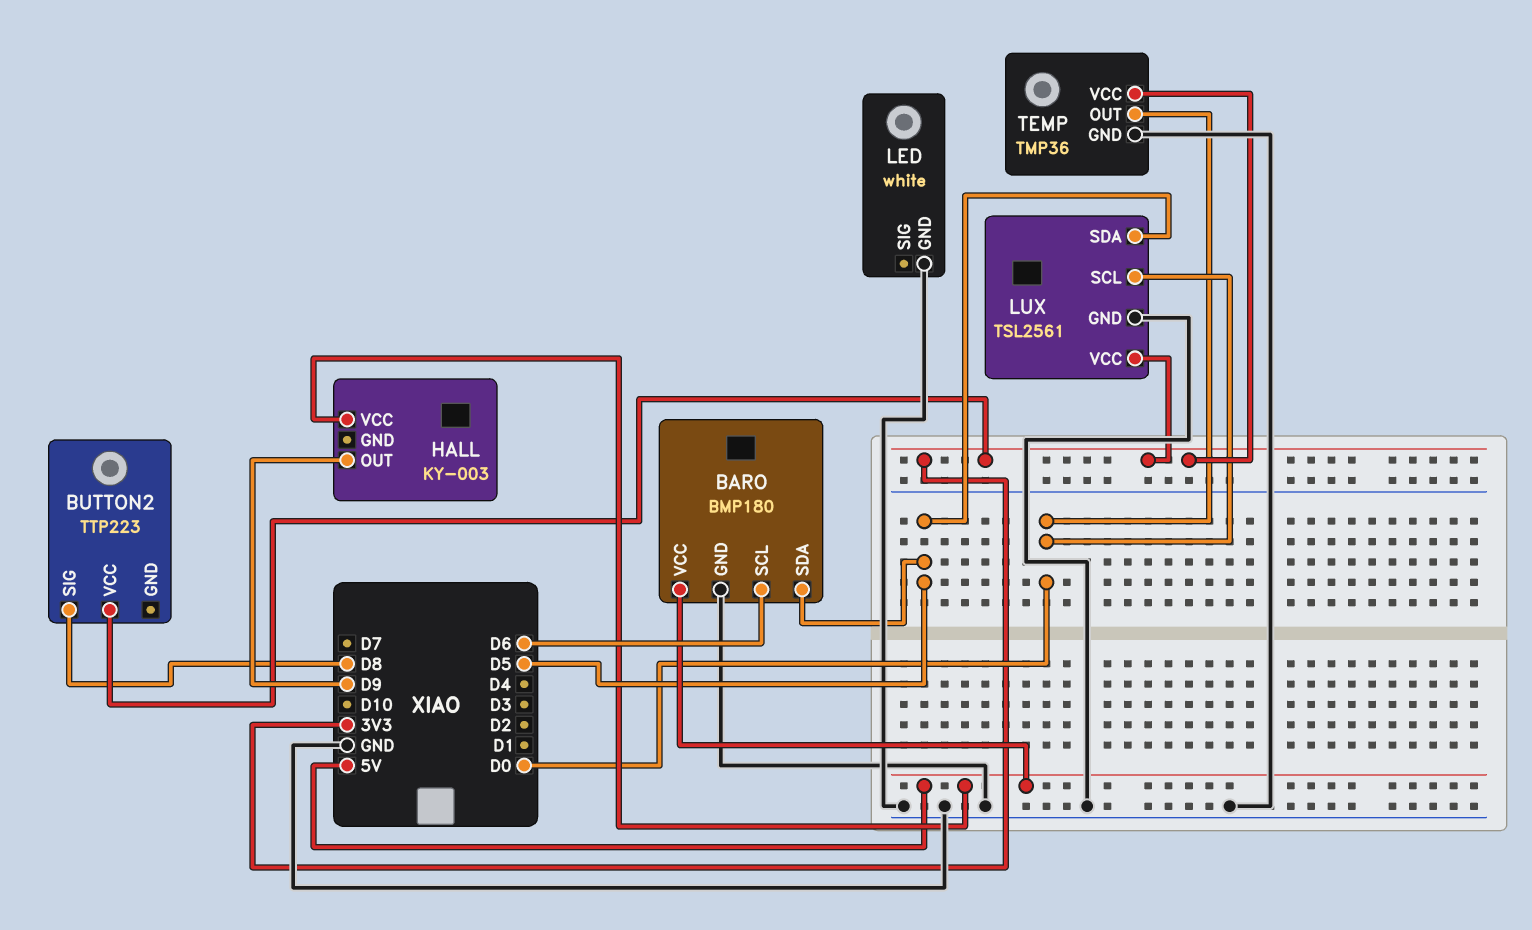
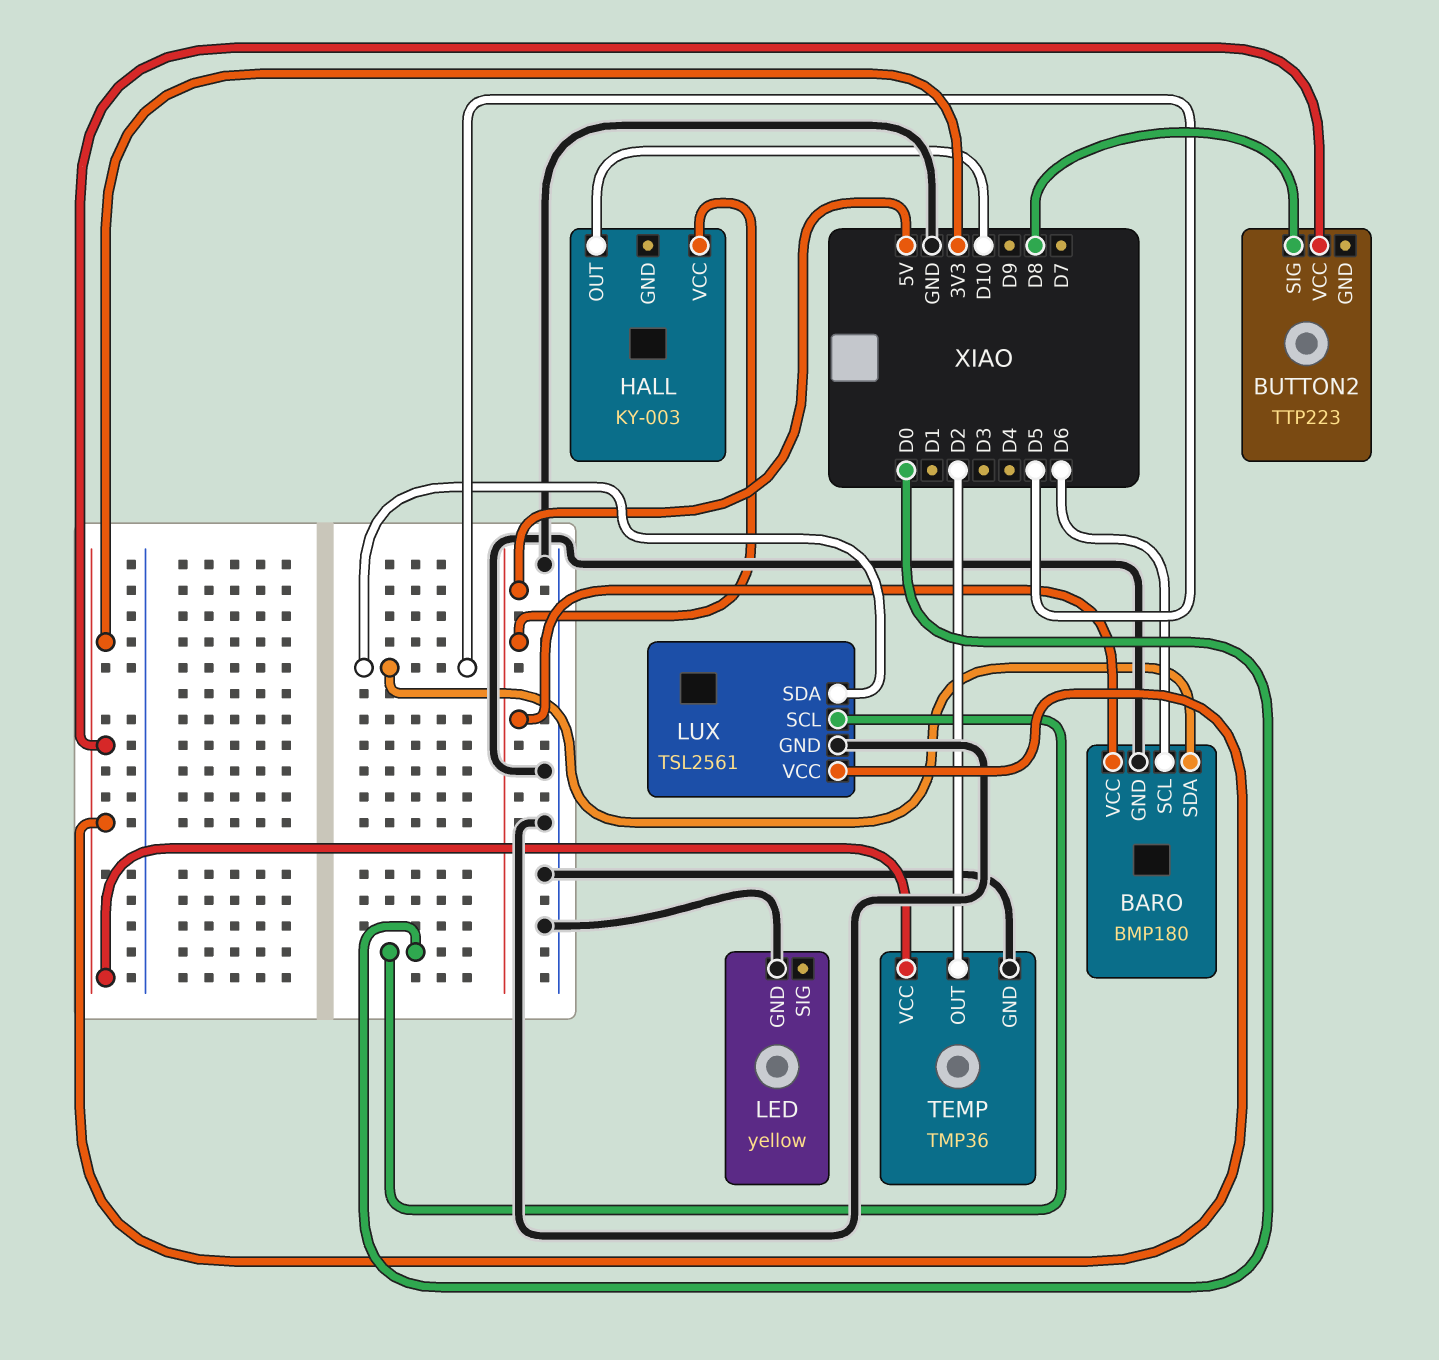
HALL pin OUT: D9 -> D10
LED: white -> yellow
TEMP pin OUT: D0 -> D2

